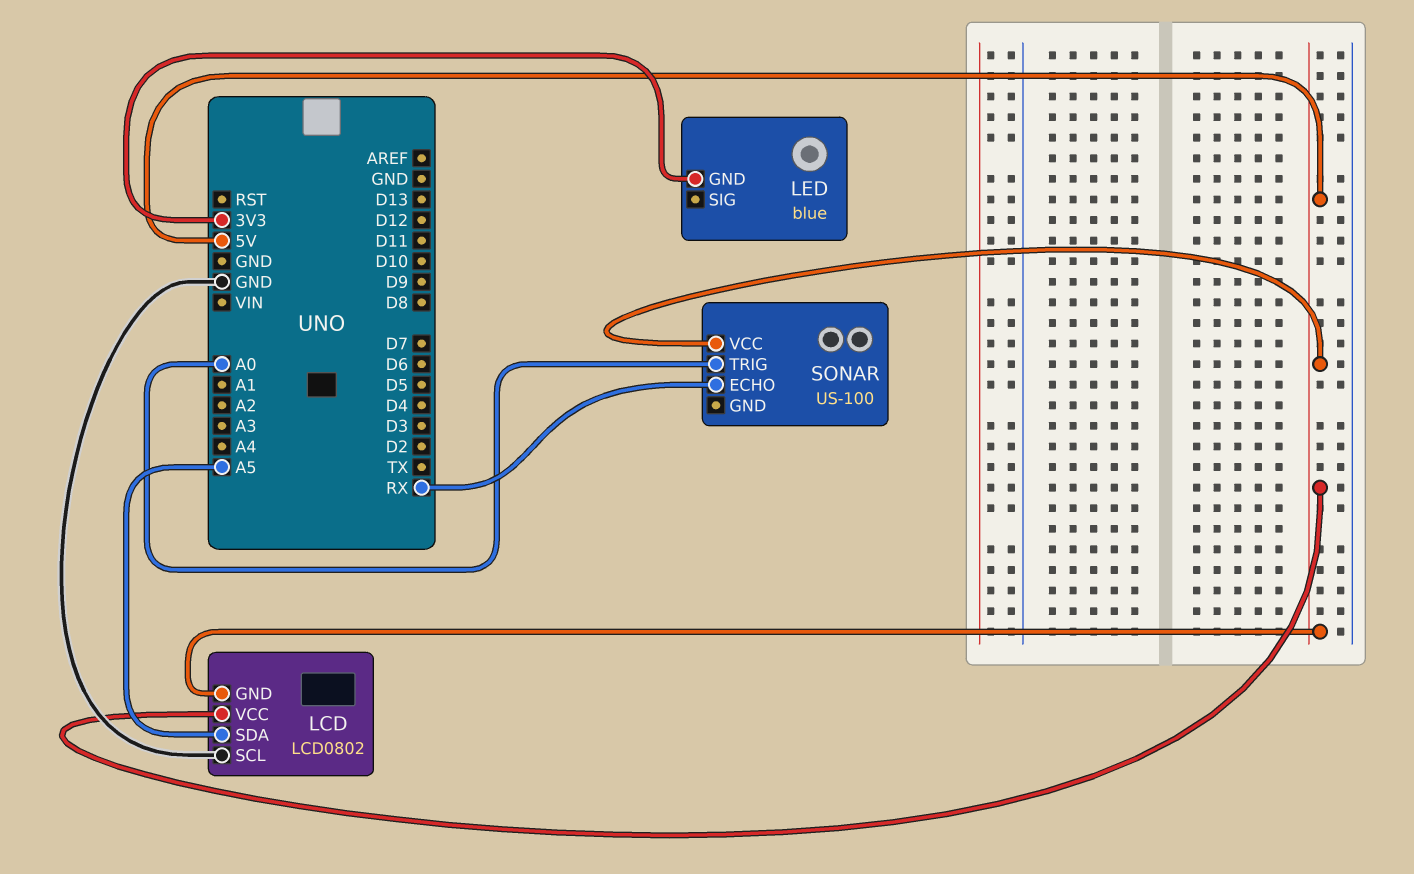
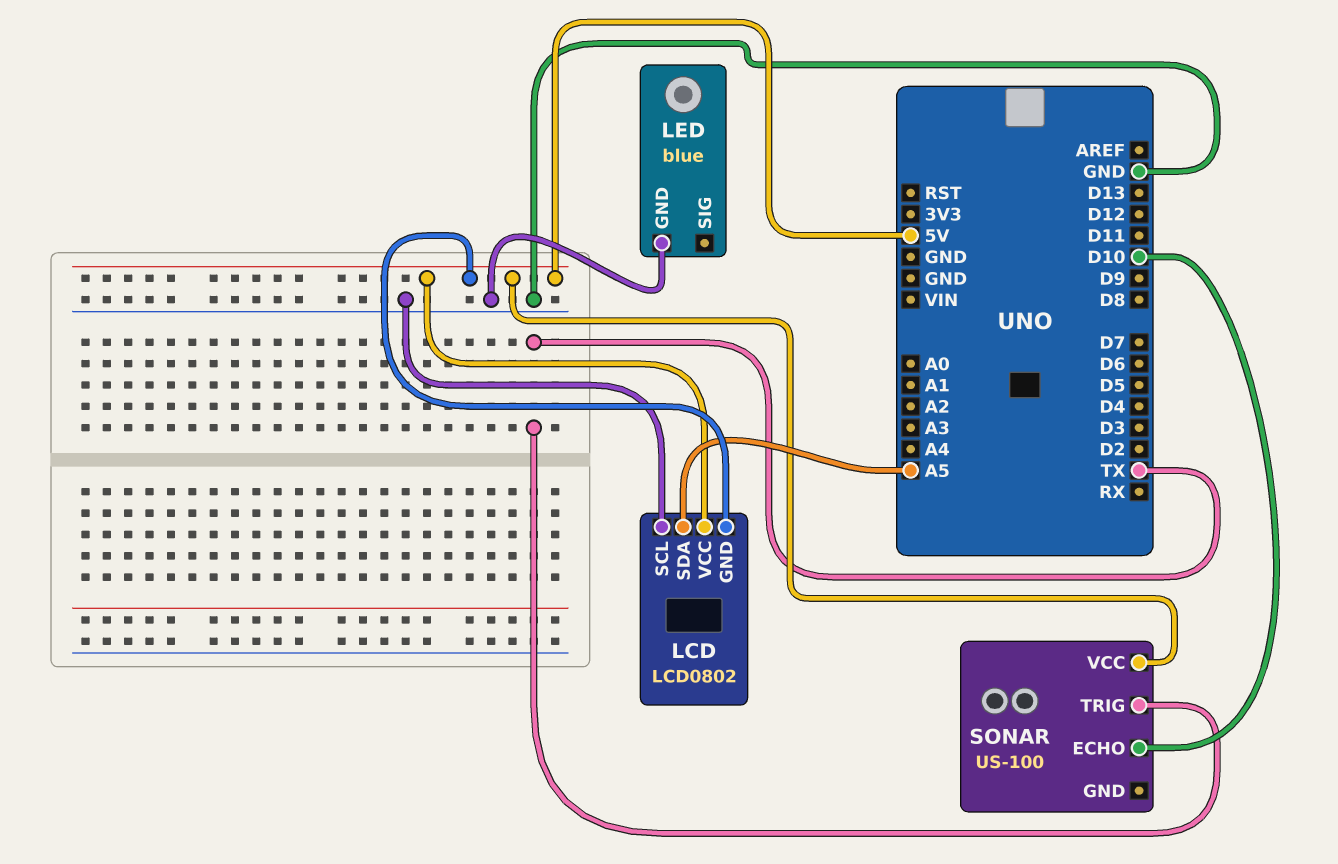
LED pin GND: 3V3 -> GND
SONAR pin ECHO: RX -> D10
SONAR pin TRIG: A0 -> TX

